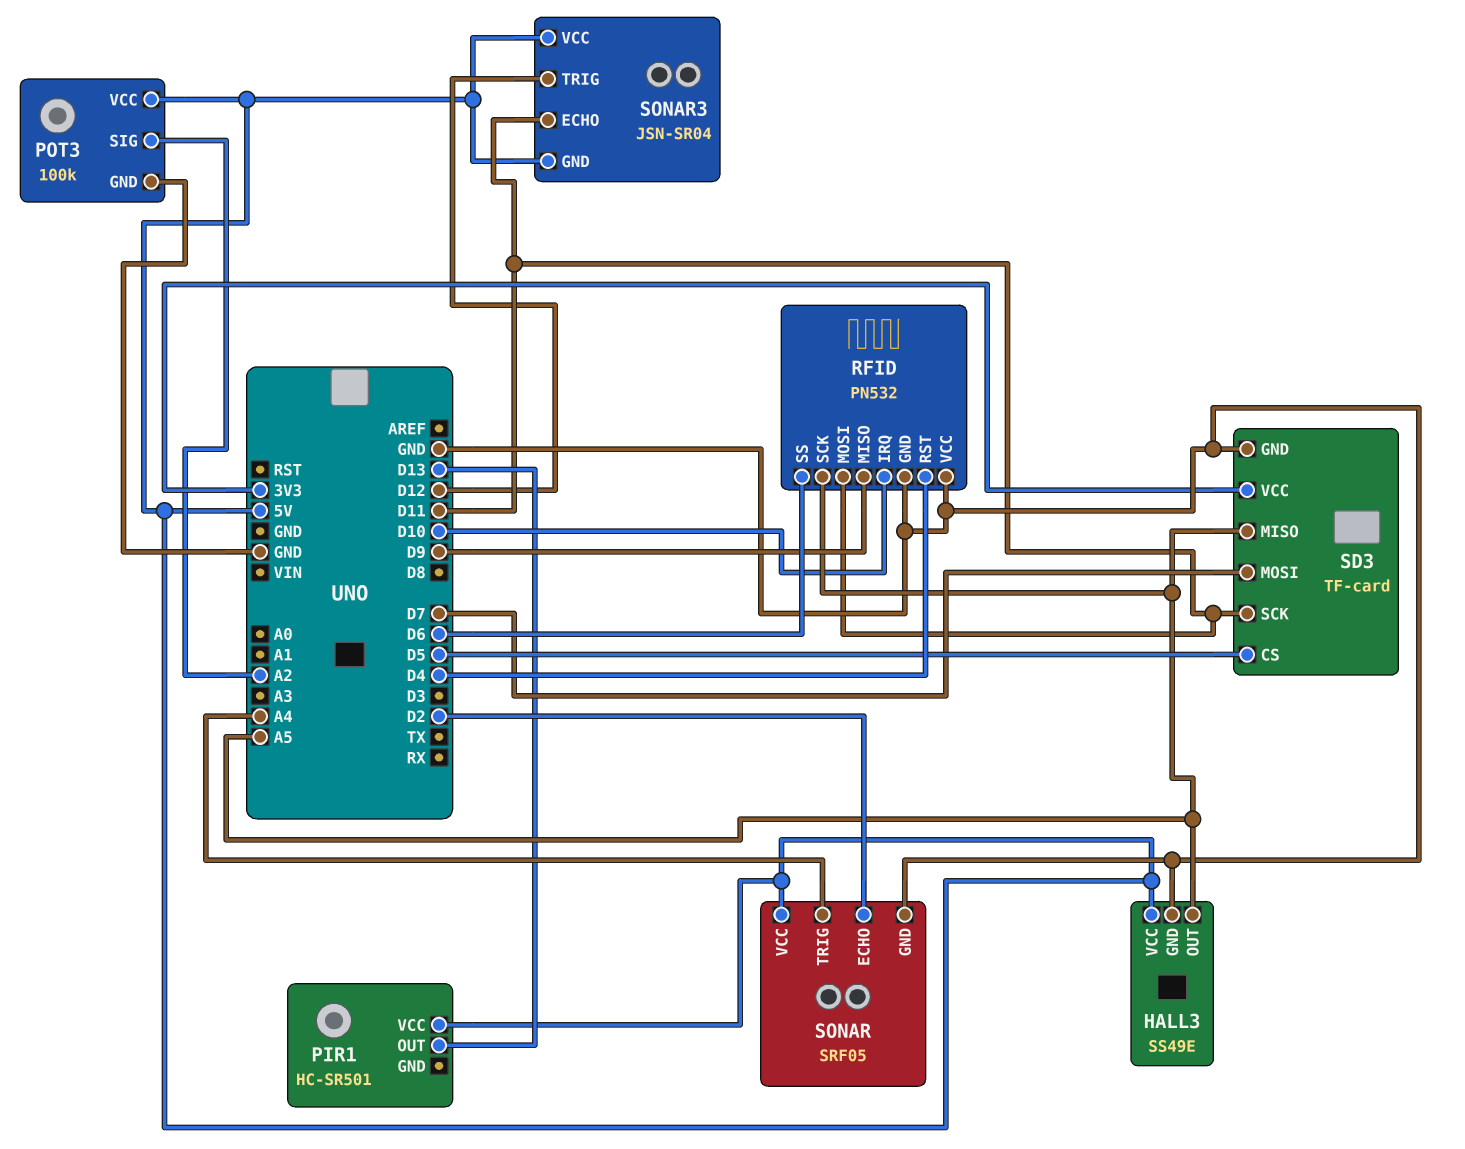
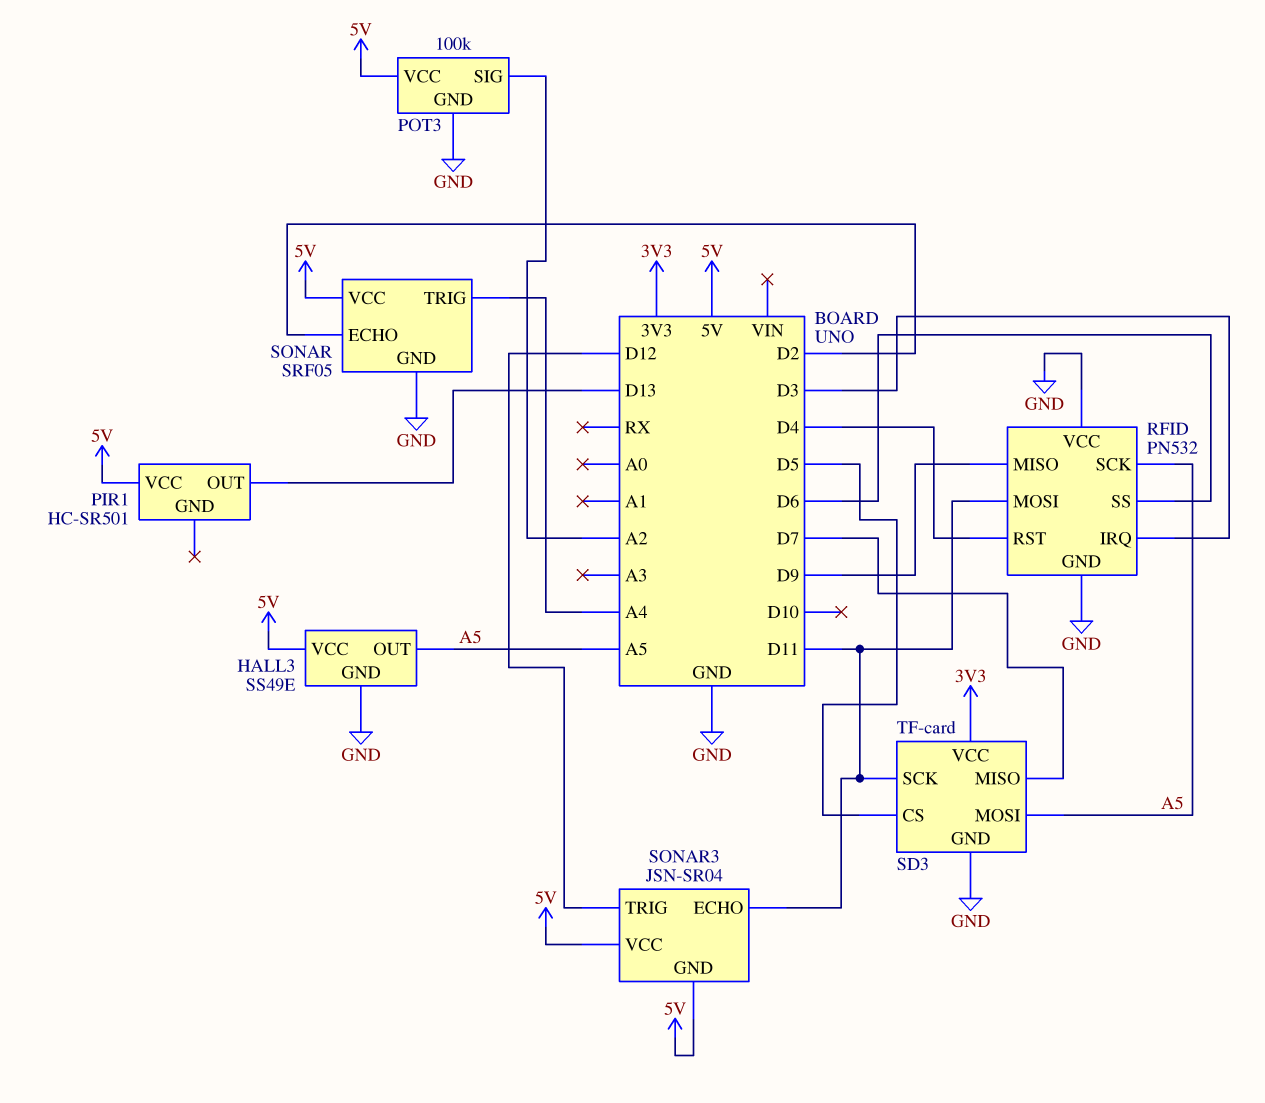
RFID pin IRQ: D10 -> D3
SD3 pin MISO: A5 -> D7
SD3 pin MOSI: D7 -> A5

